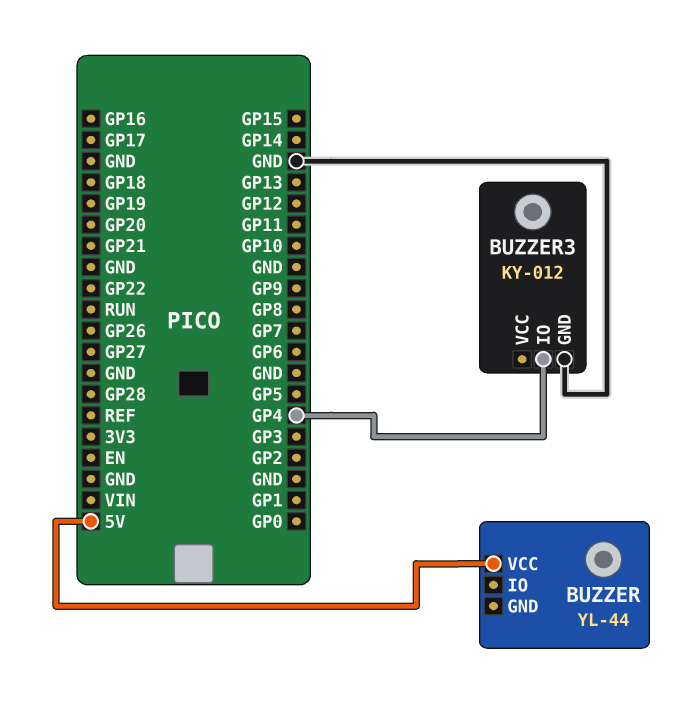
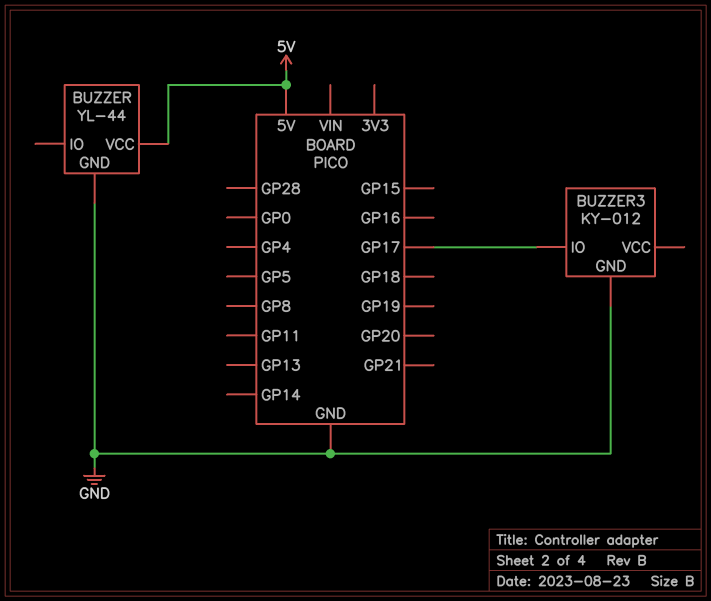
BUZZER pin GND: none -> GND
BUZZER3 pin IO: GP4 -> GP17

